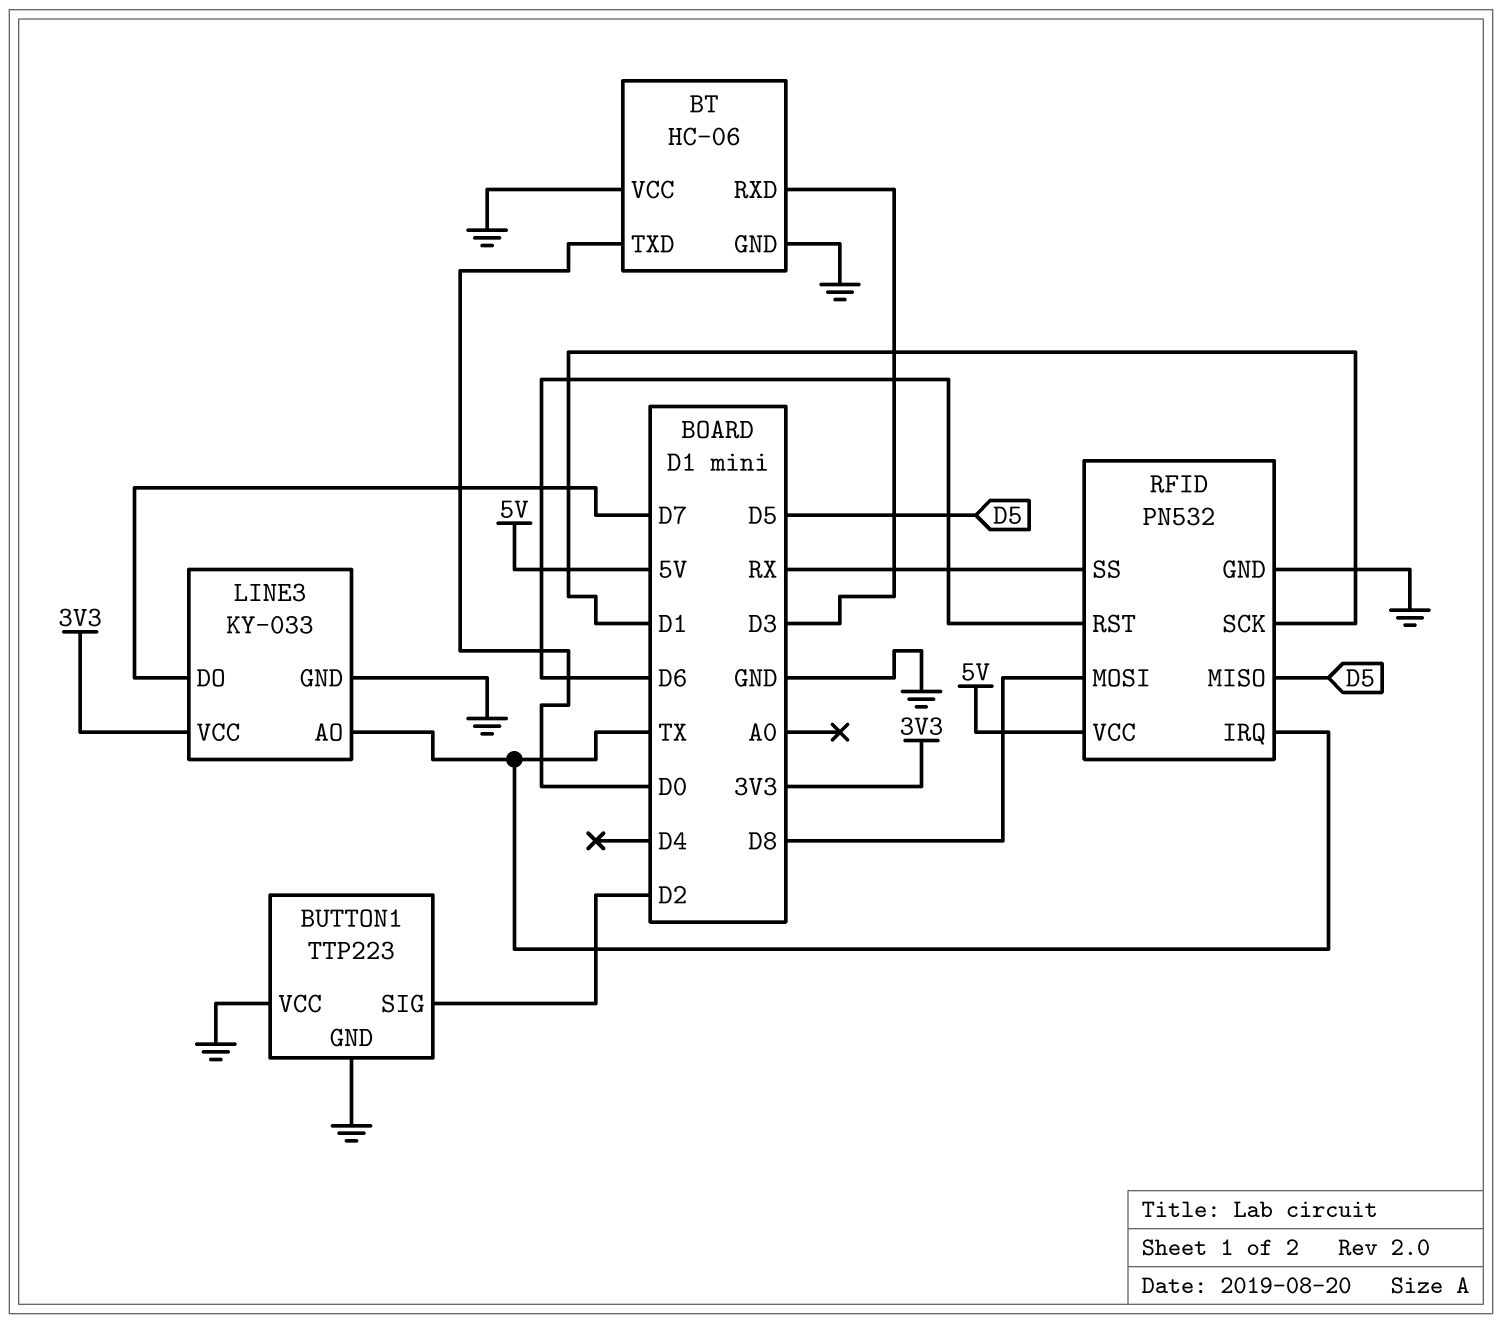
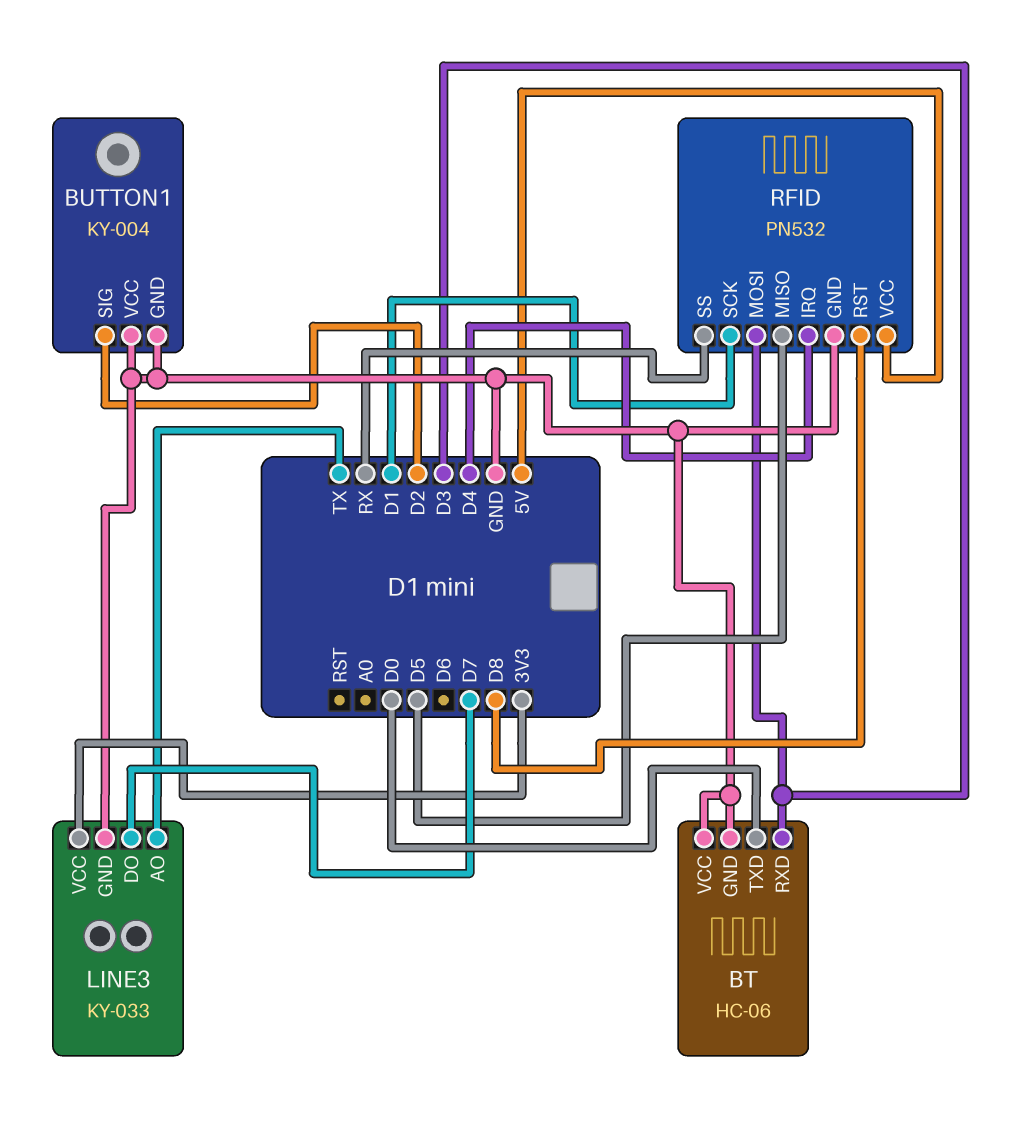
BUTTON1: TTP223 -> KY-004
RFID pin IRQ: TX -> D4
RFID pin MOSI: D8 -> D3
RFID pin RST: D6 -> D8

